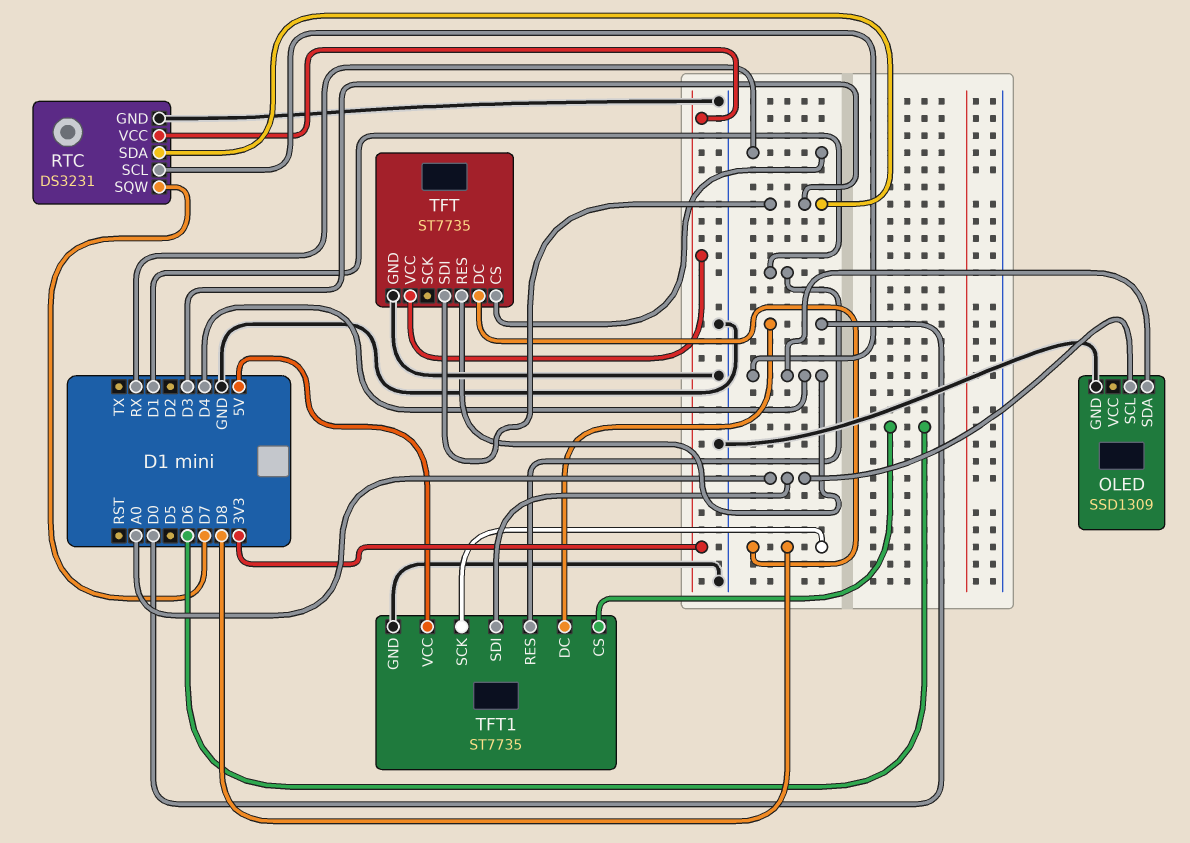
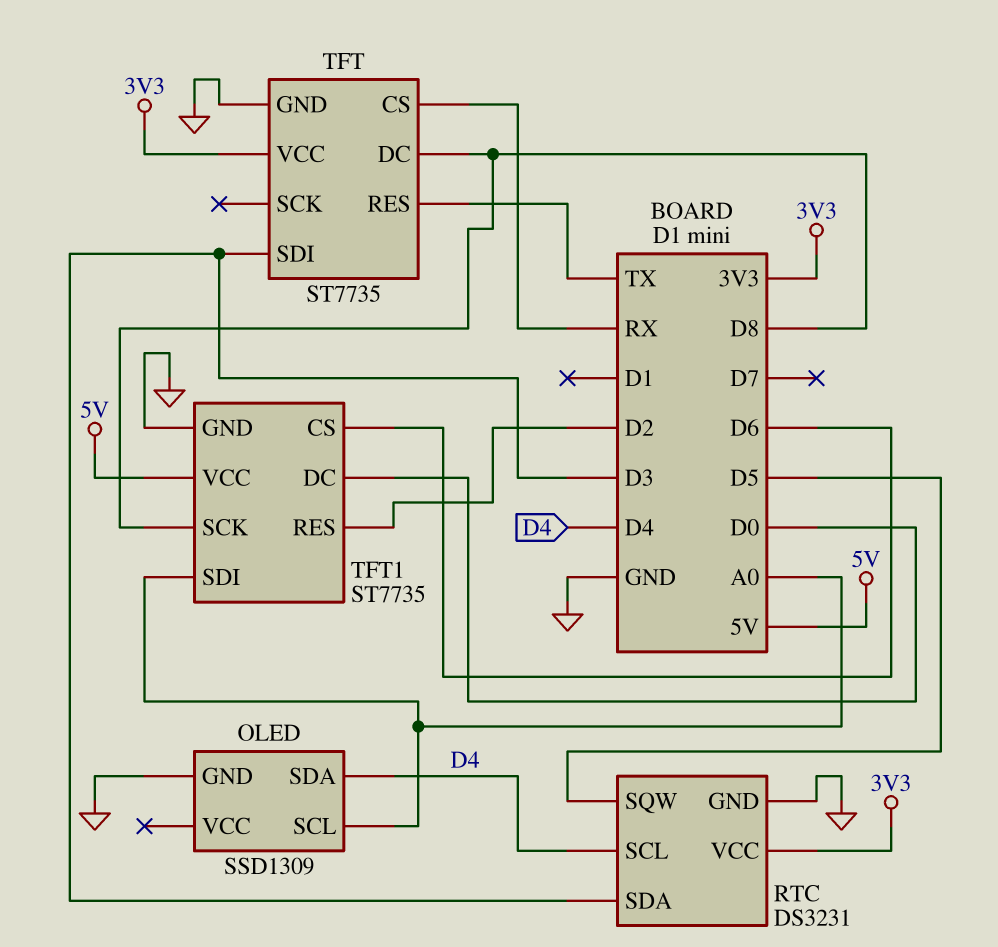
RTC pin SQW: D7 -> D5
TFT pin RES: D4 -> TX
TFT1 pin RES: D1 -> D2

